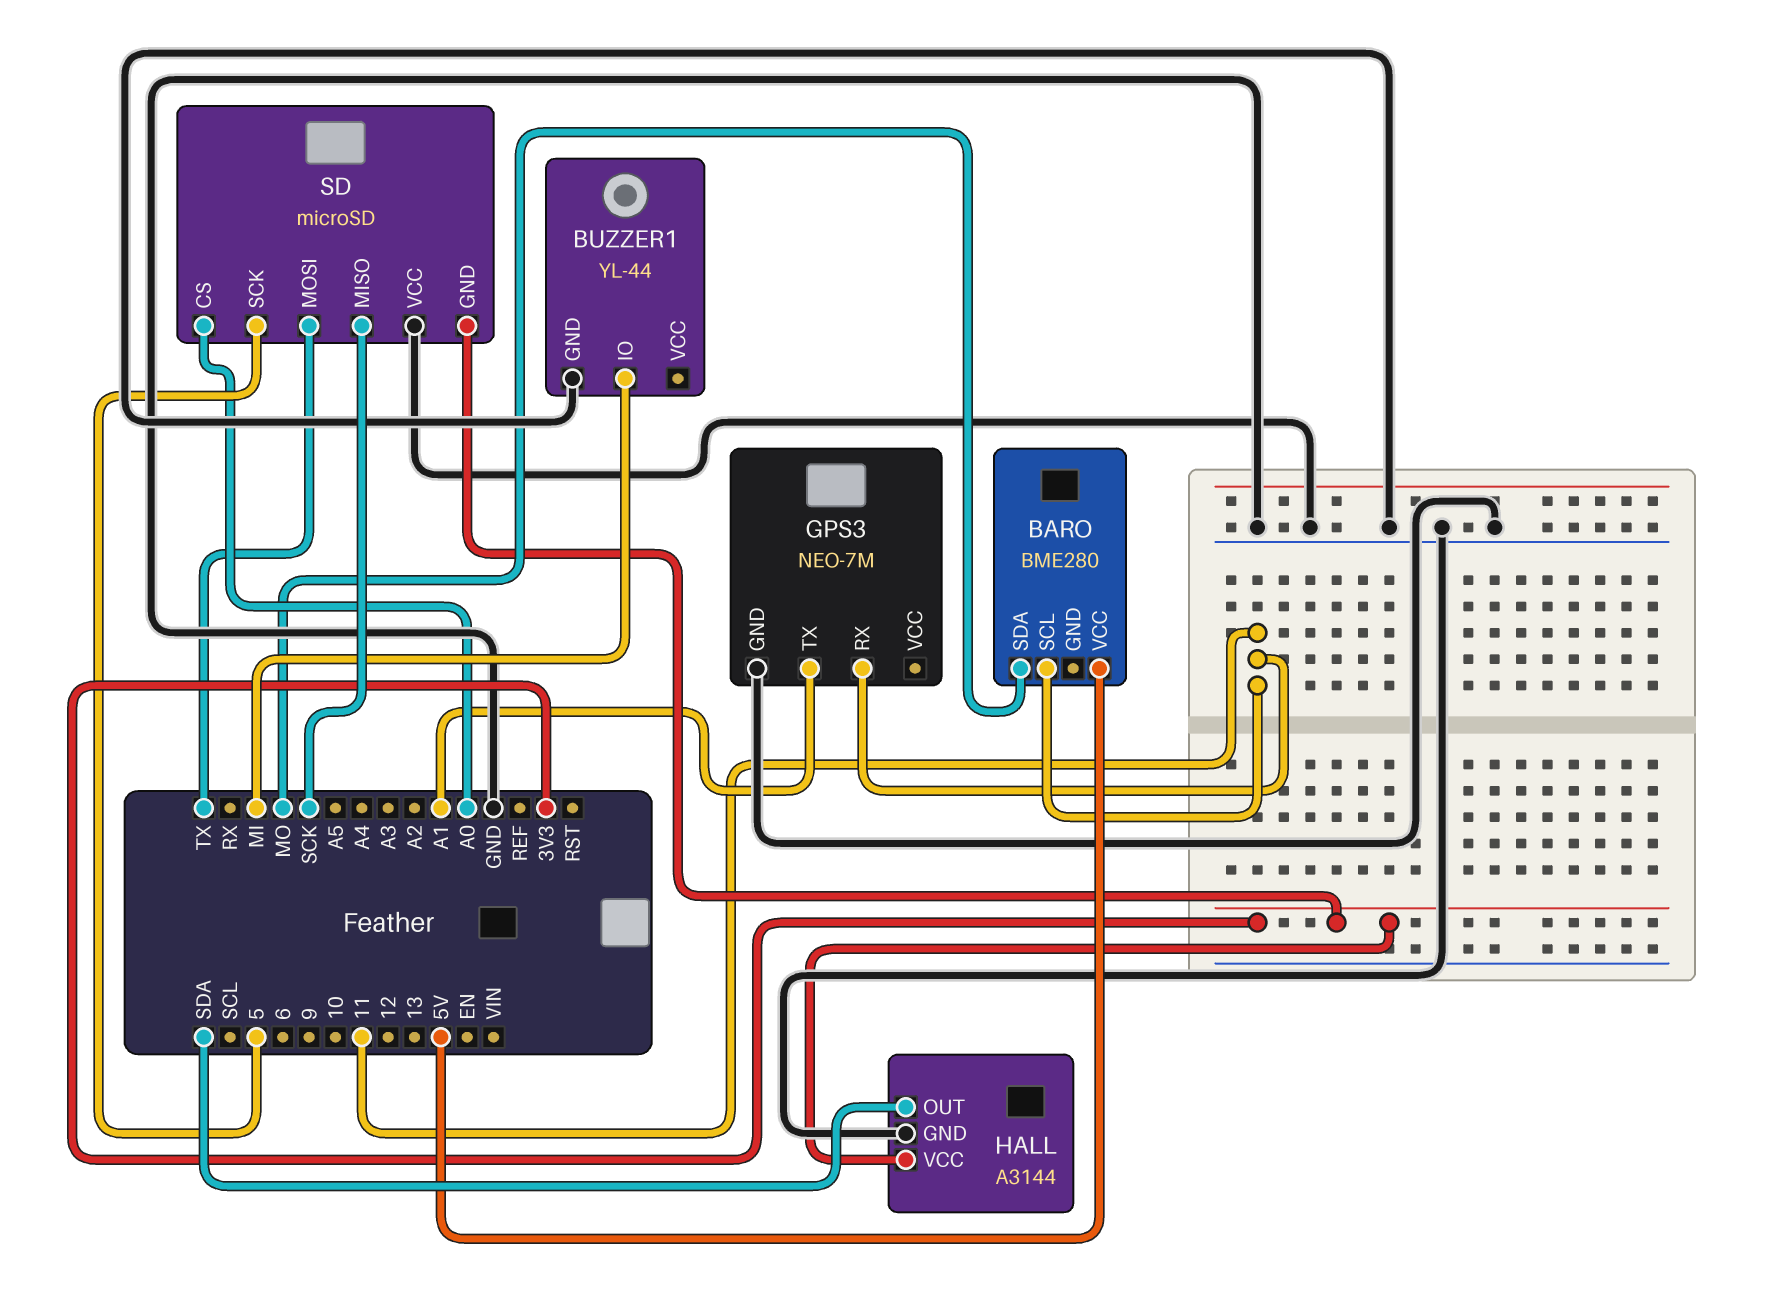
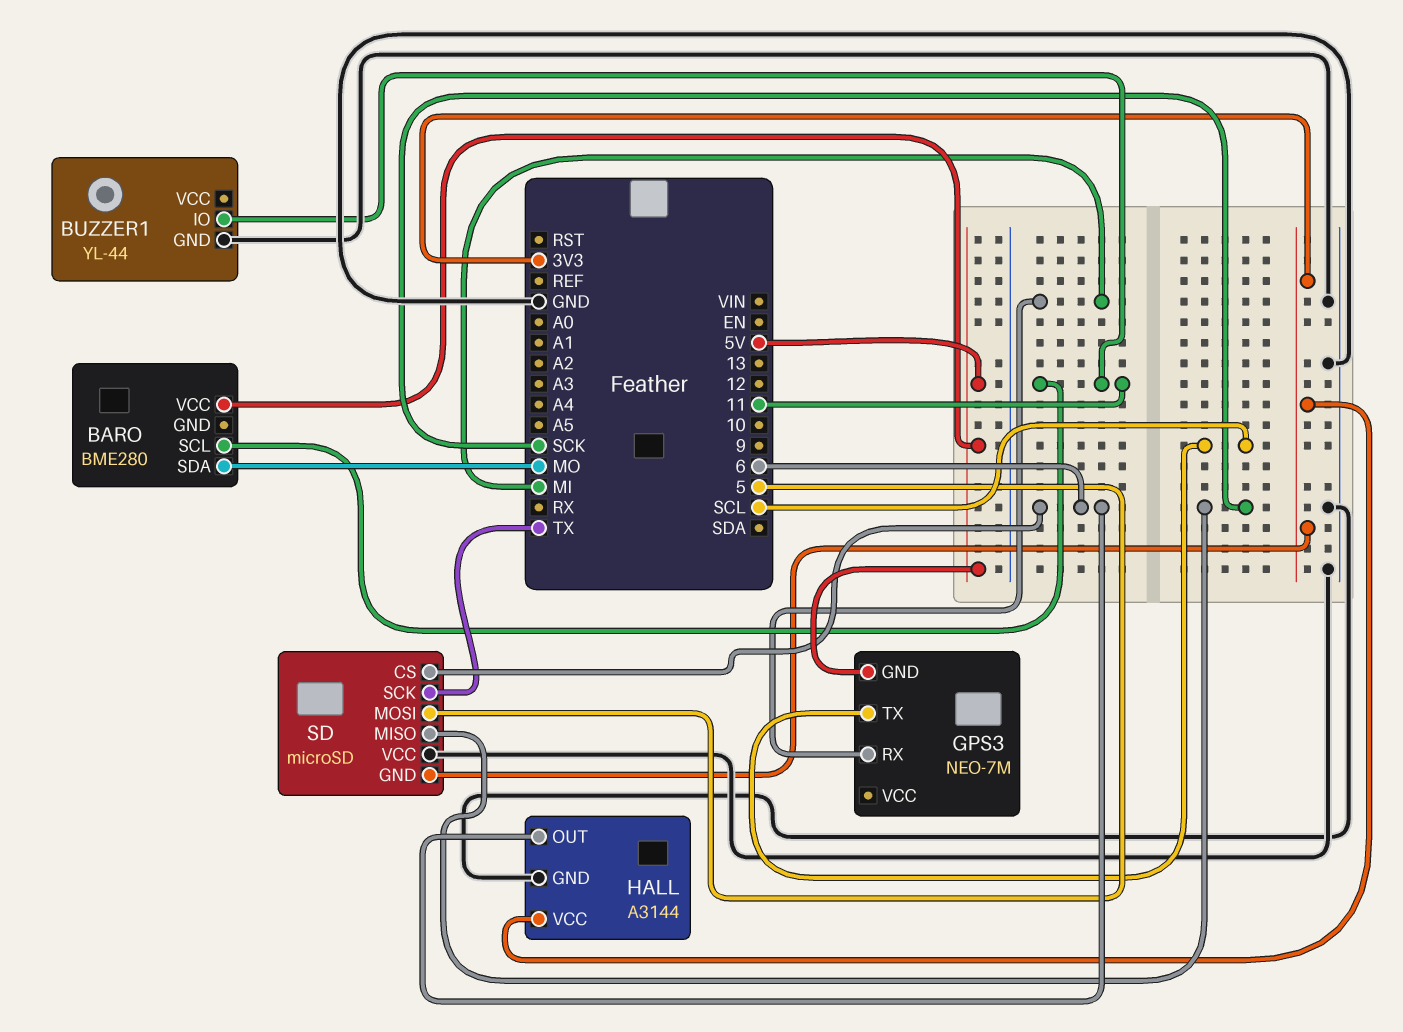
BUZZER1 pin IO: MI -> 11
GPS3 pin GND: GND -> 5V
GPS3 pin RX: 11 -> MI
GPS3 pin TX: A1 -> SCL
HALL pin OUT: SDA -> 6
SD pin CS: A0 -> 6
SD pin MOSI: TX -> 5
SD pin SCK: 5 -> TX

